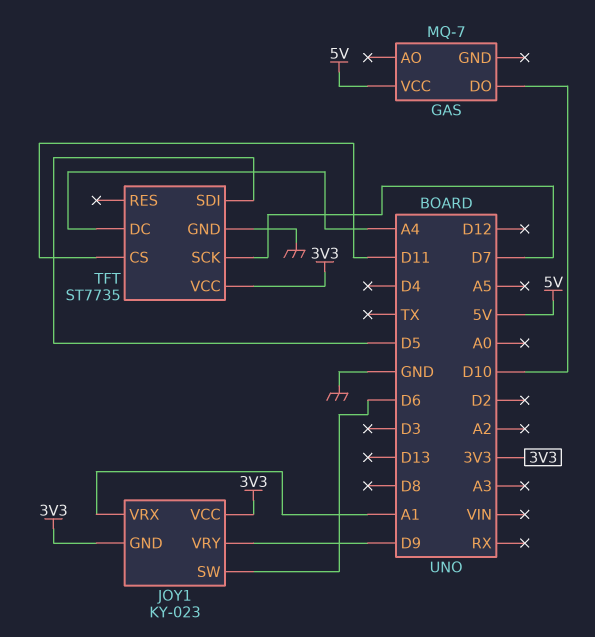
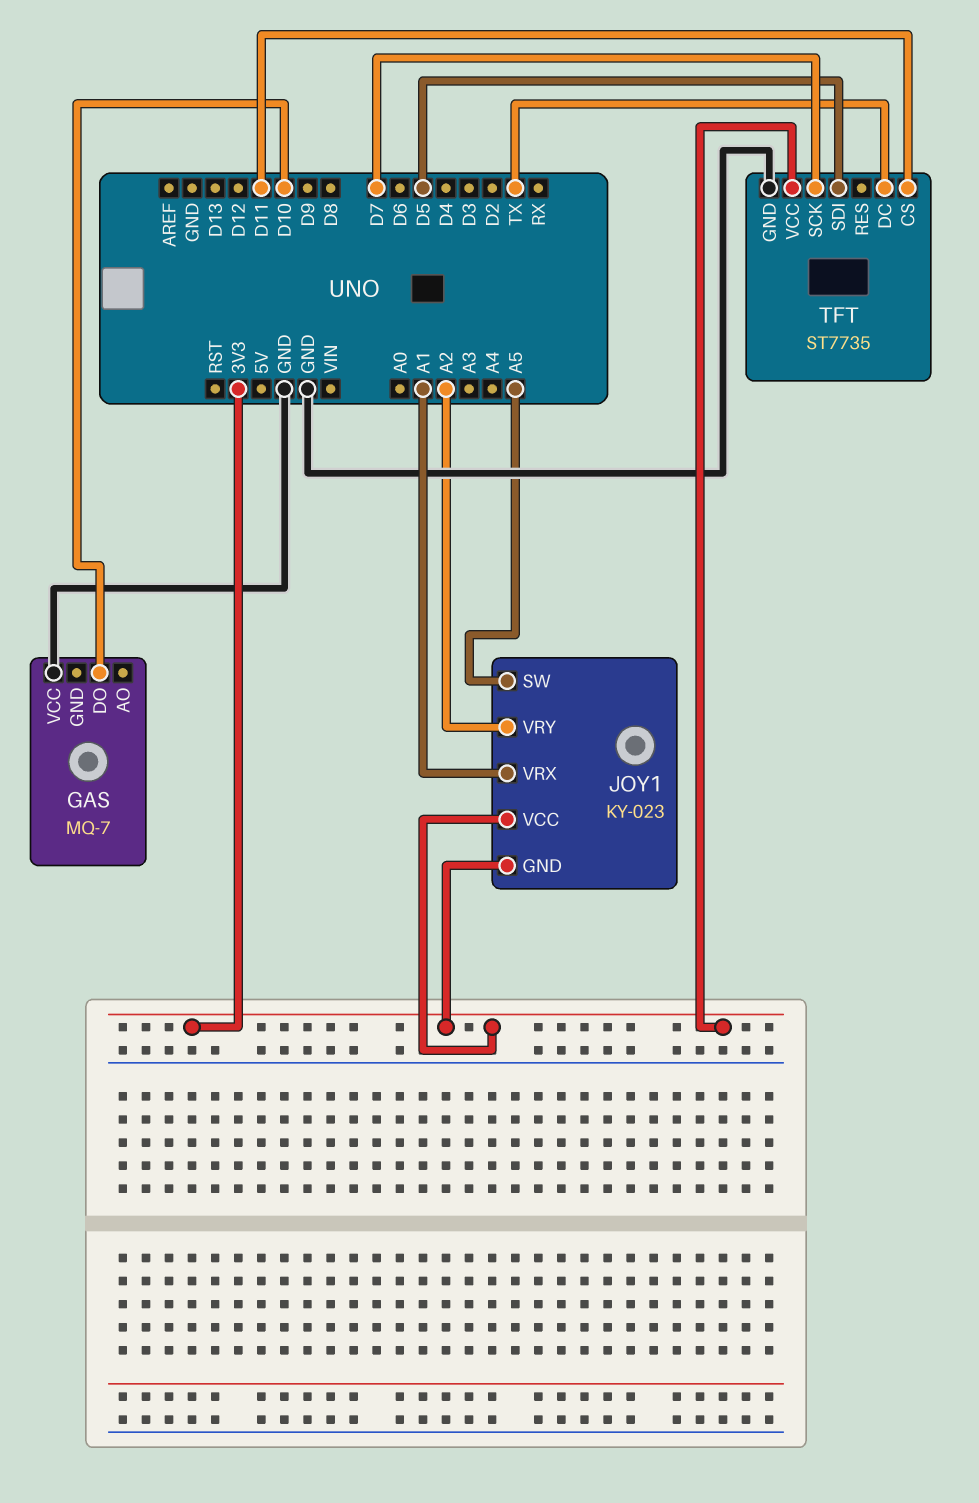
GAS pin VCC: 5V -> GND
JOY1 pin SW: D6 -> A5
JOY1 pin VRY: D9 -> A2
TFT pin DC: A4 -> TX

